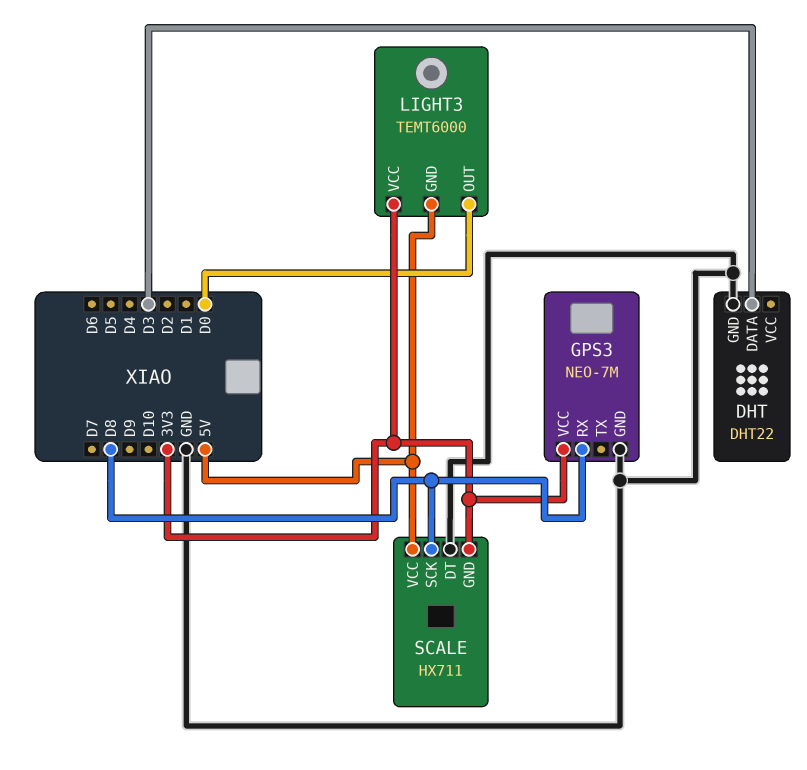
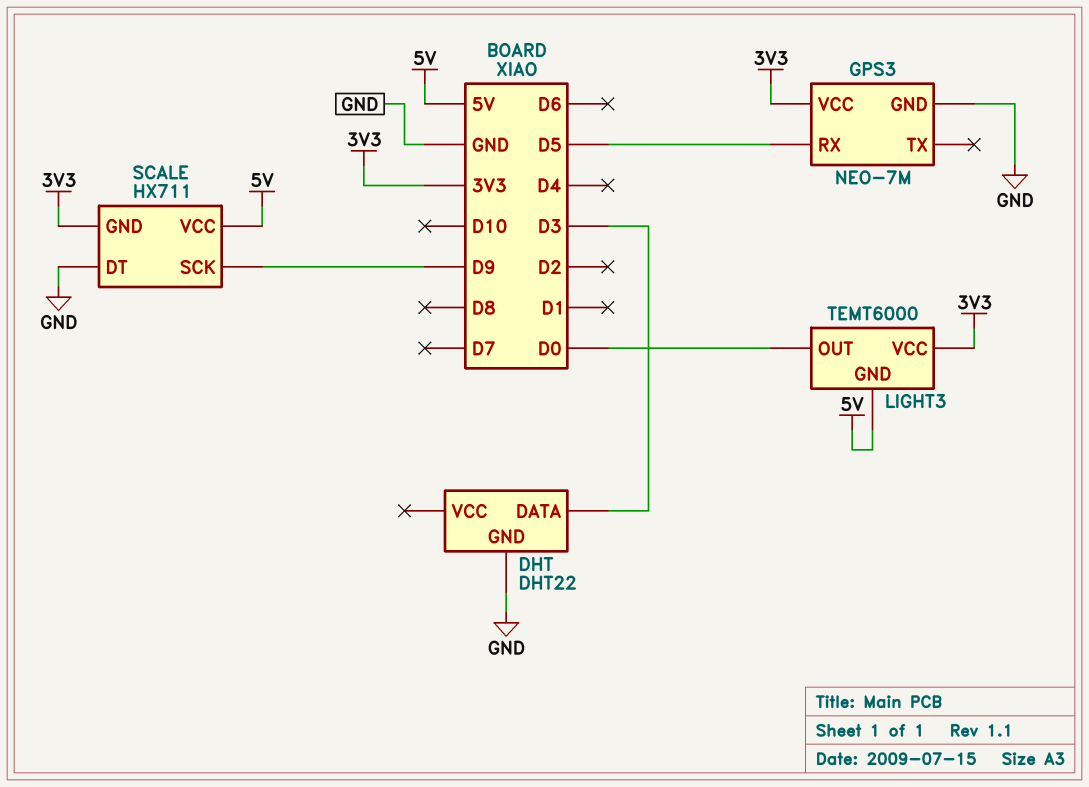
GPS3 pin RX: D8 -> D5
SCALE pin SCK: D8 -> D9

